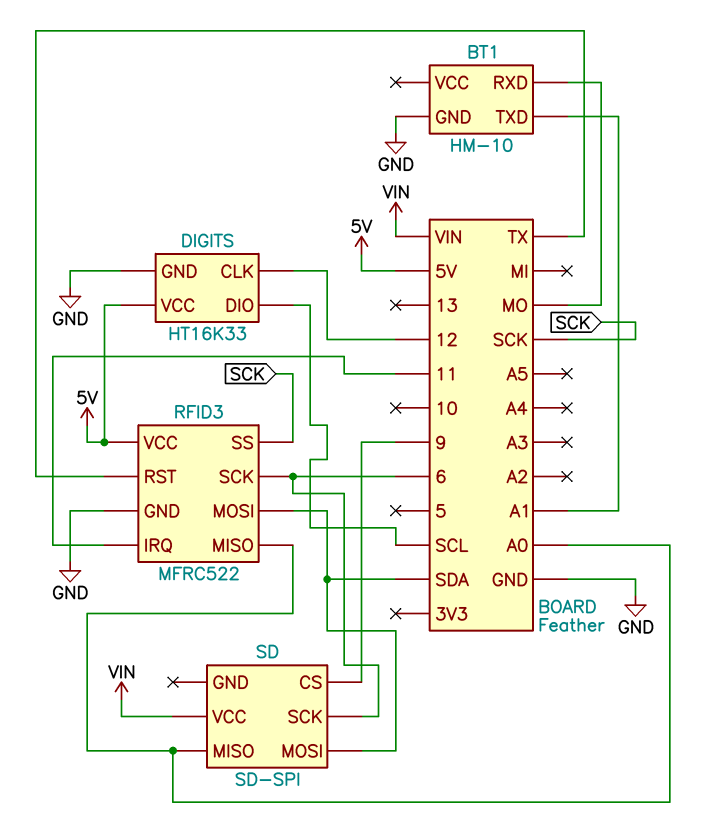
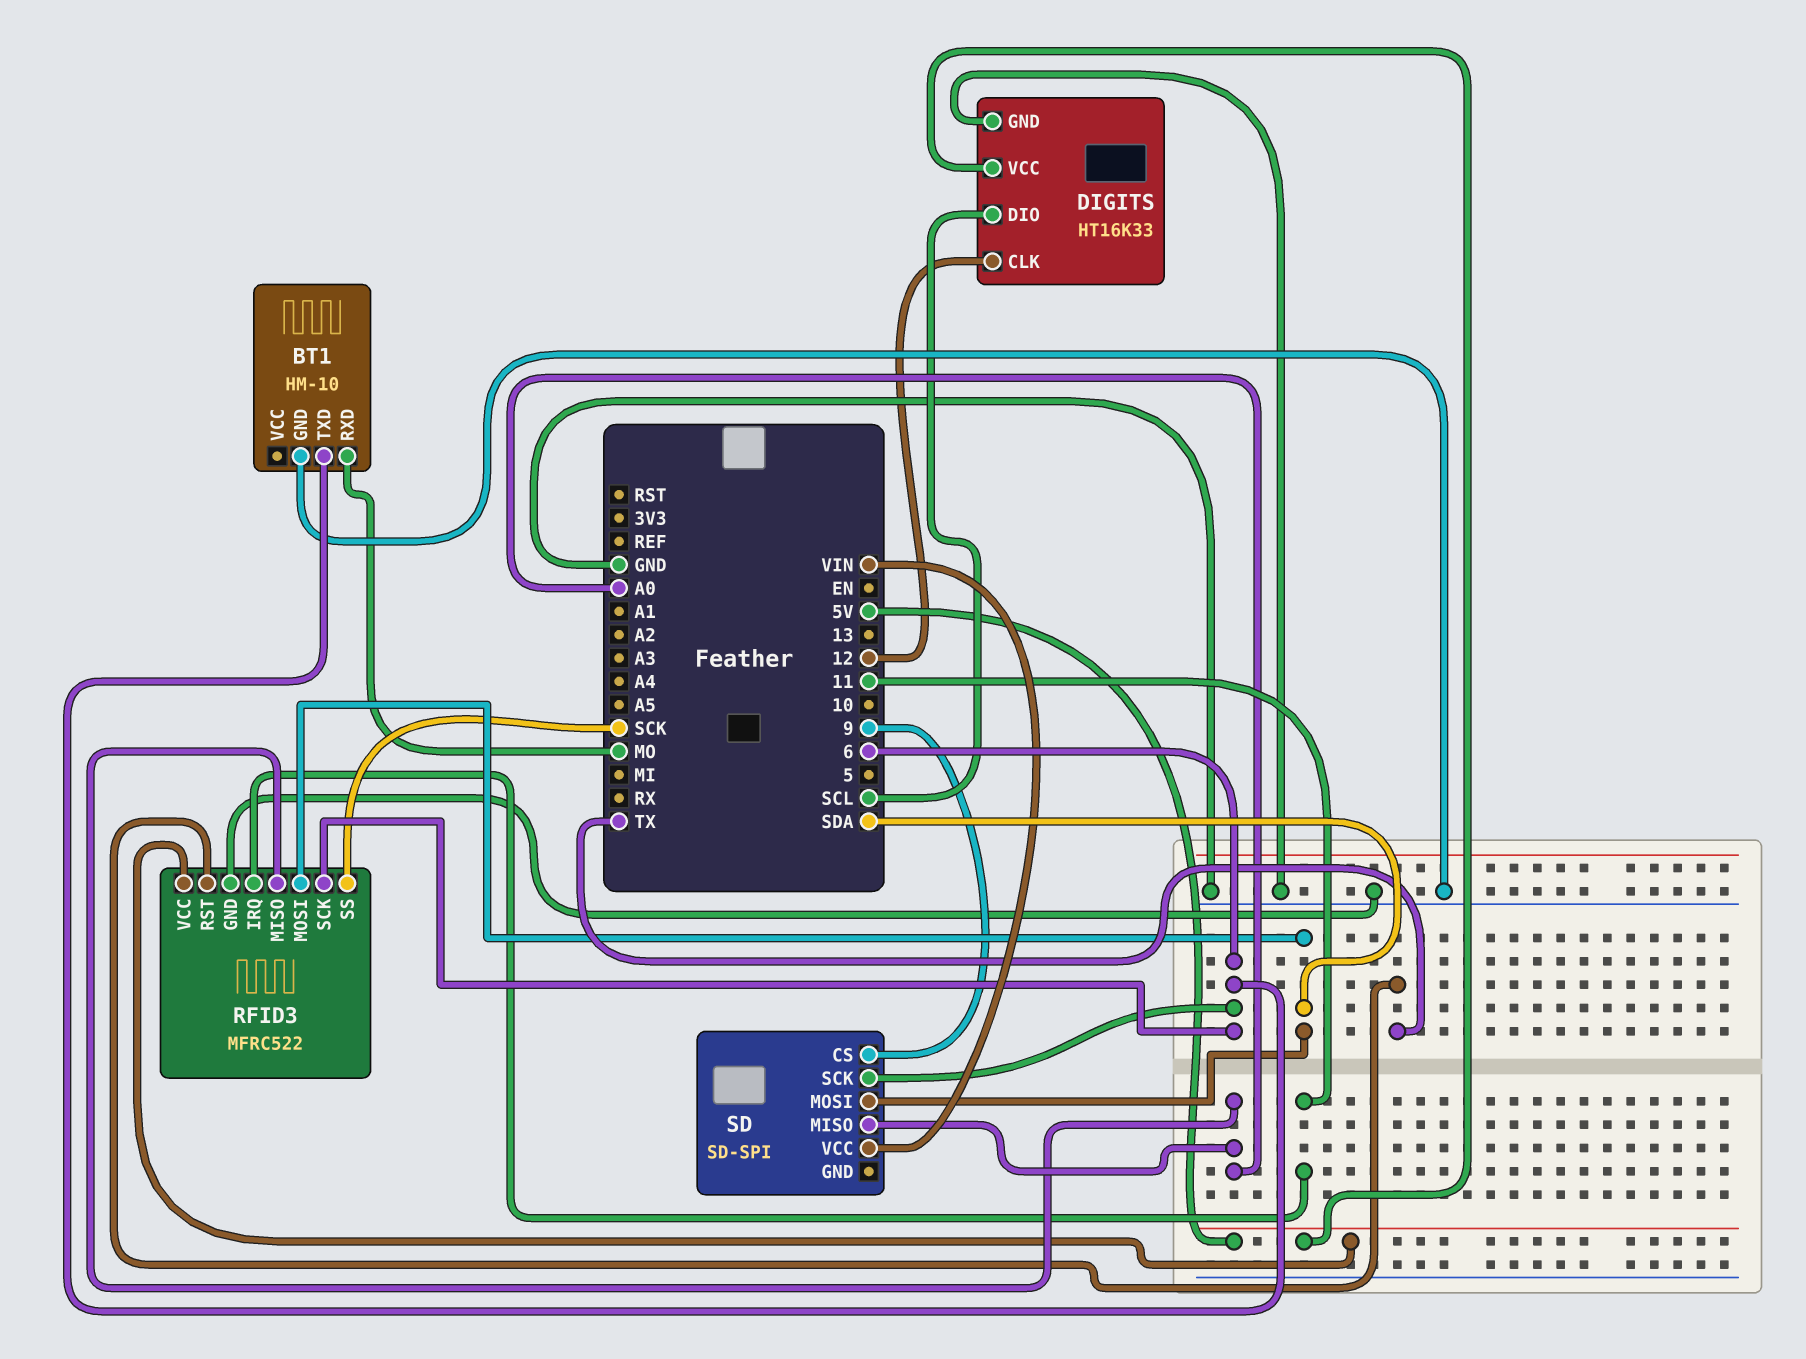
BT1 pin TXD: A1 -> 6

